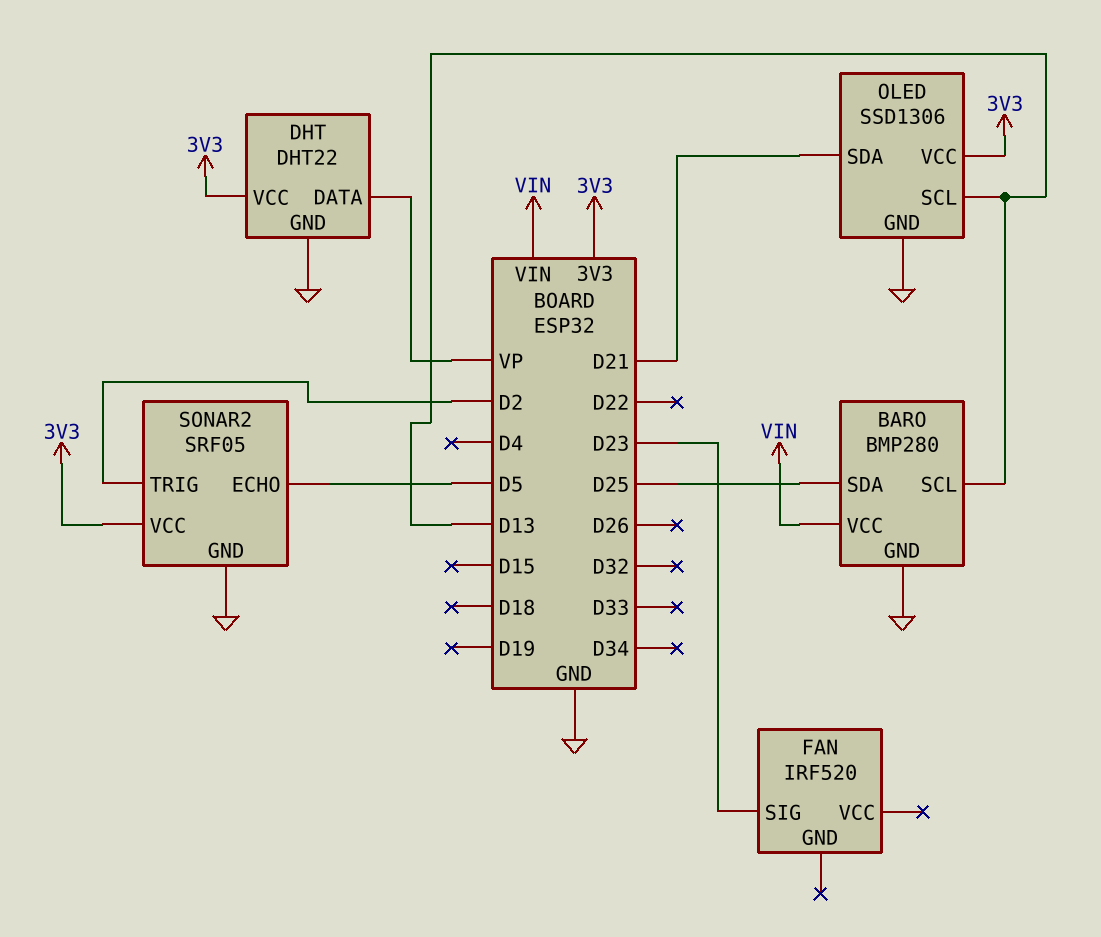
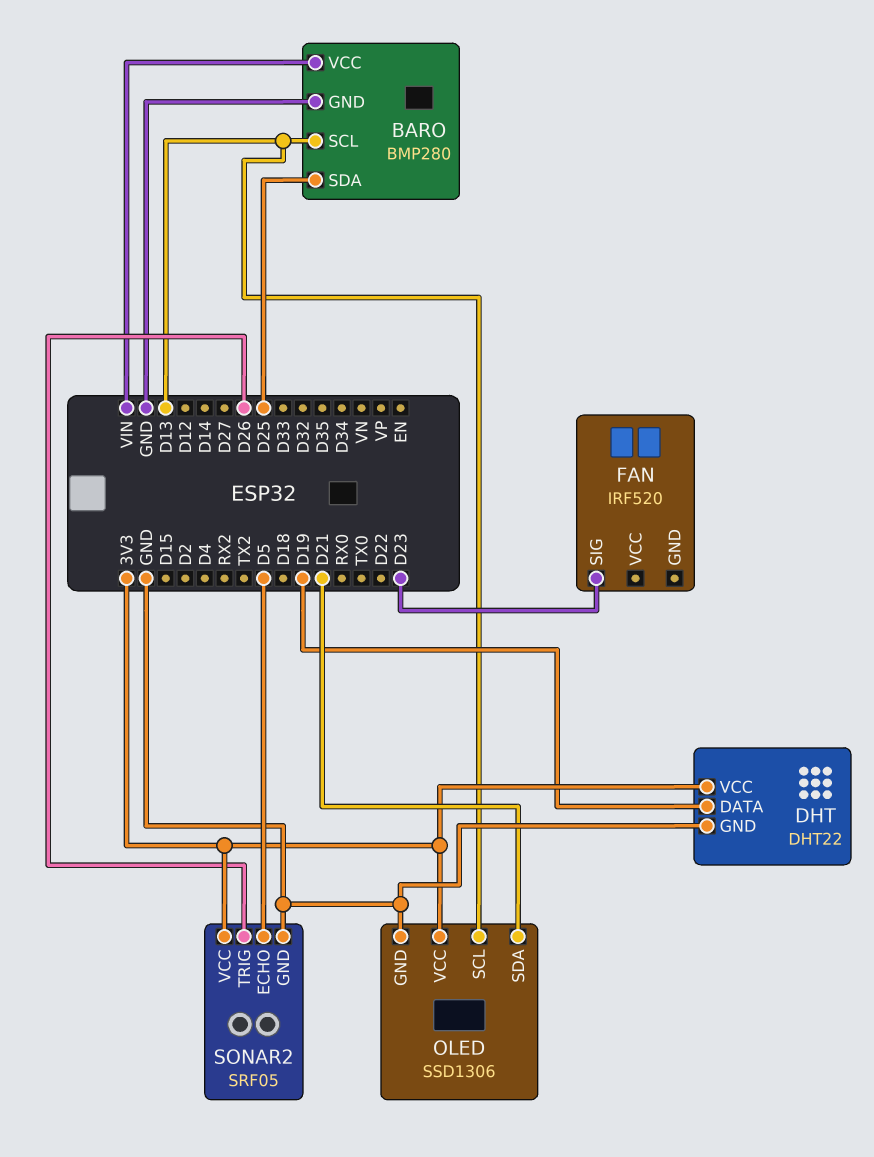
DHT pin DATA: VP -> D19
SONAR2 pin TRIG: D2 -> D26

